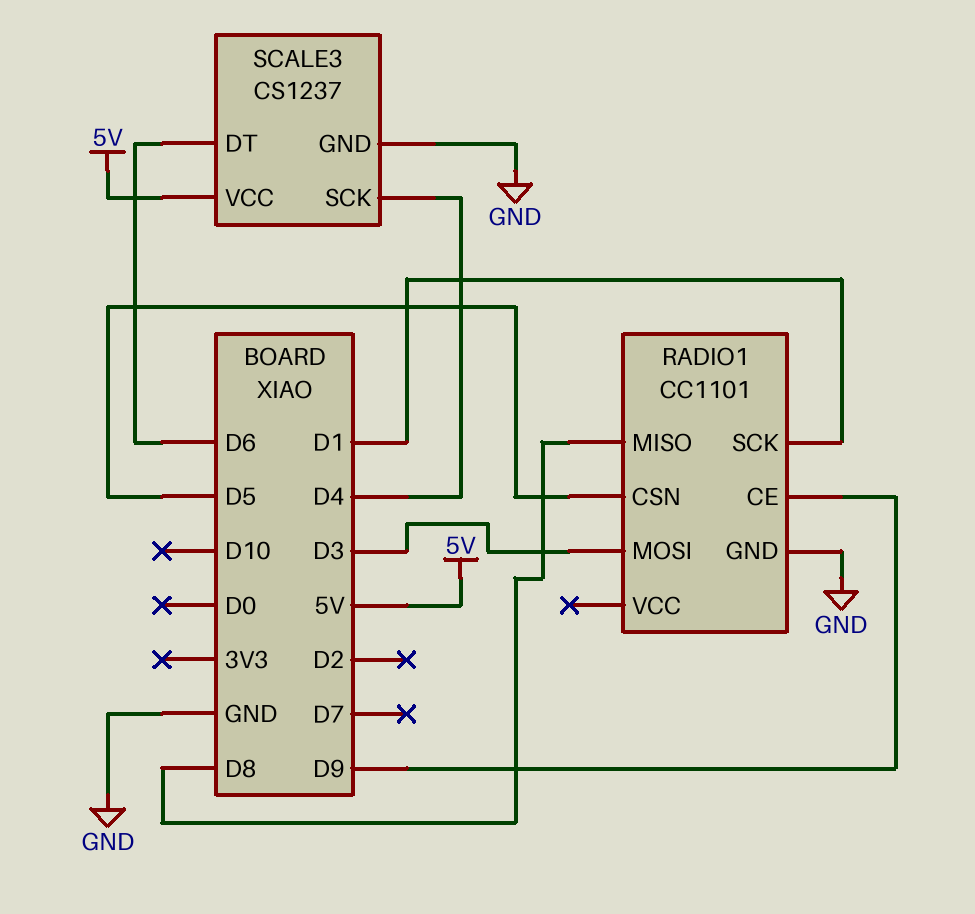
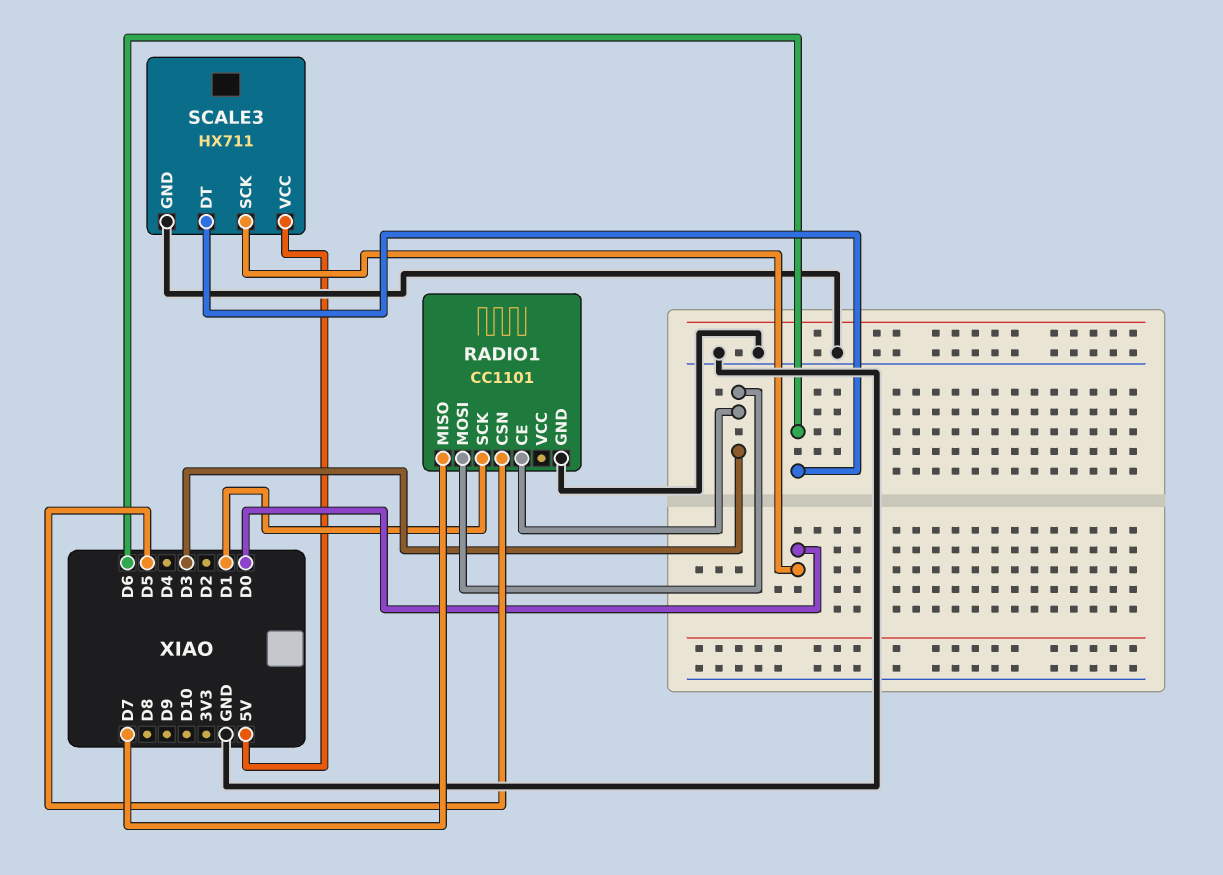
RADIO1 pin CE: D9 -> D3
RADIO1 pin MISO: D8 -> D7
SCALE3: CS1237 -> HX711
SCALE3 pin SCK: D4 -> D0

